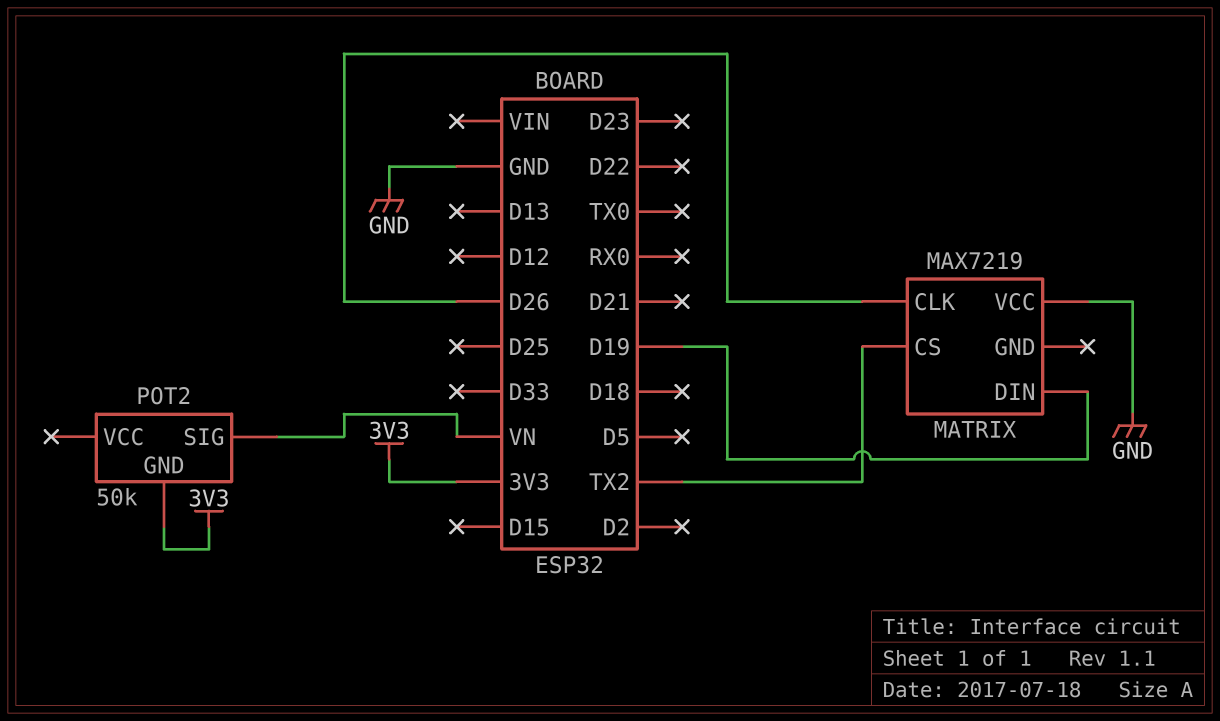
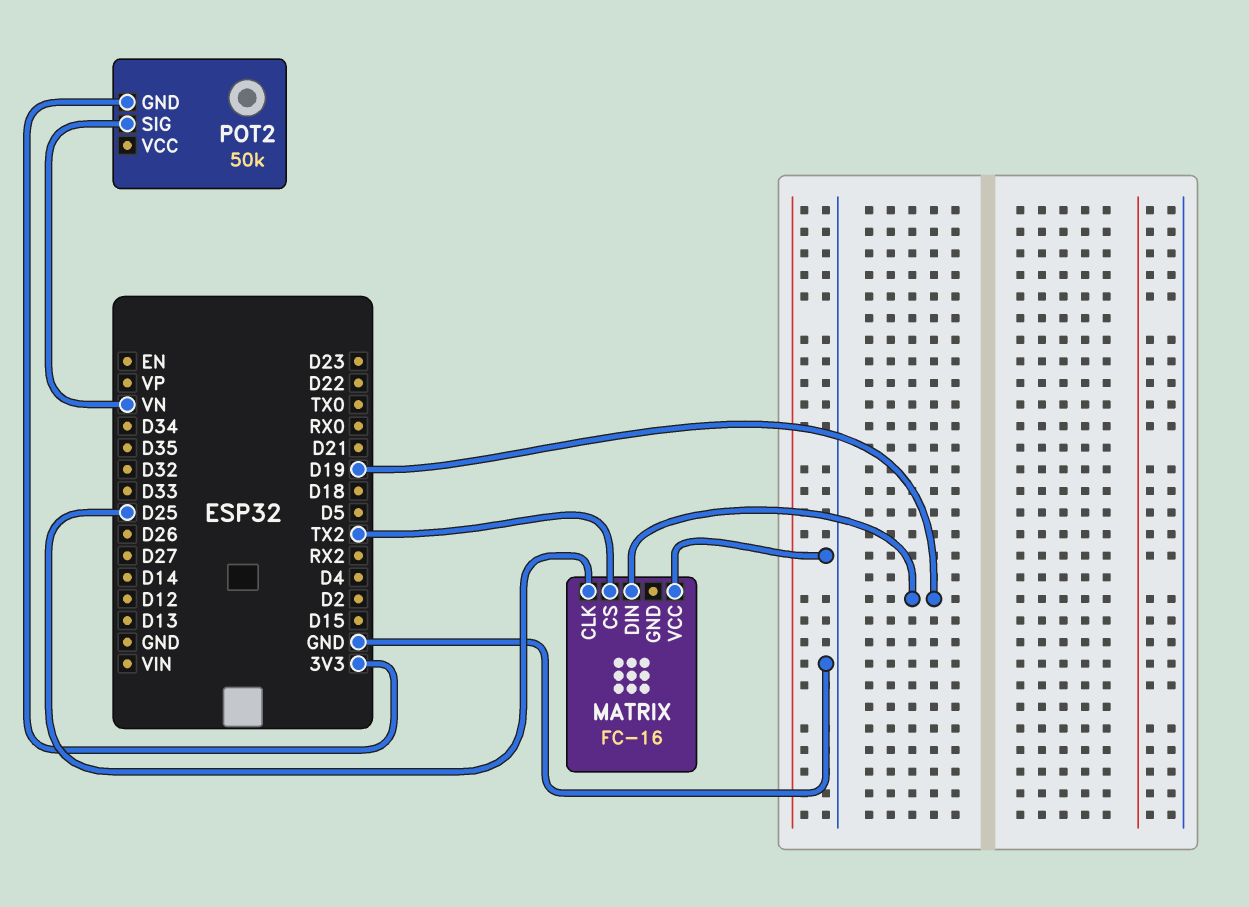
MATRIX: MAX7219 -> FC-16
MATRIX pin CLK: D26 -> D25

